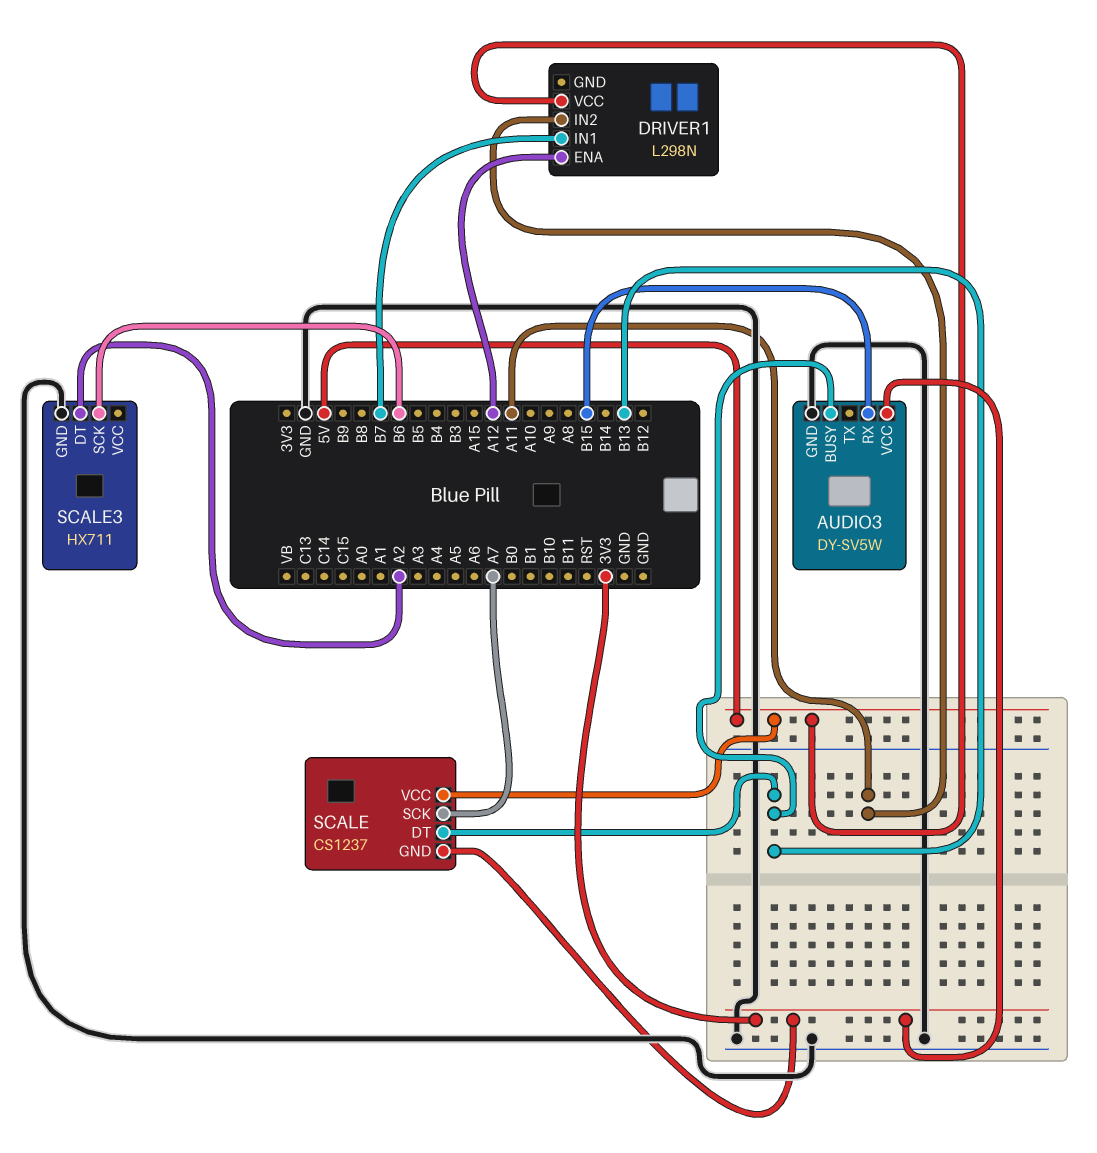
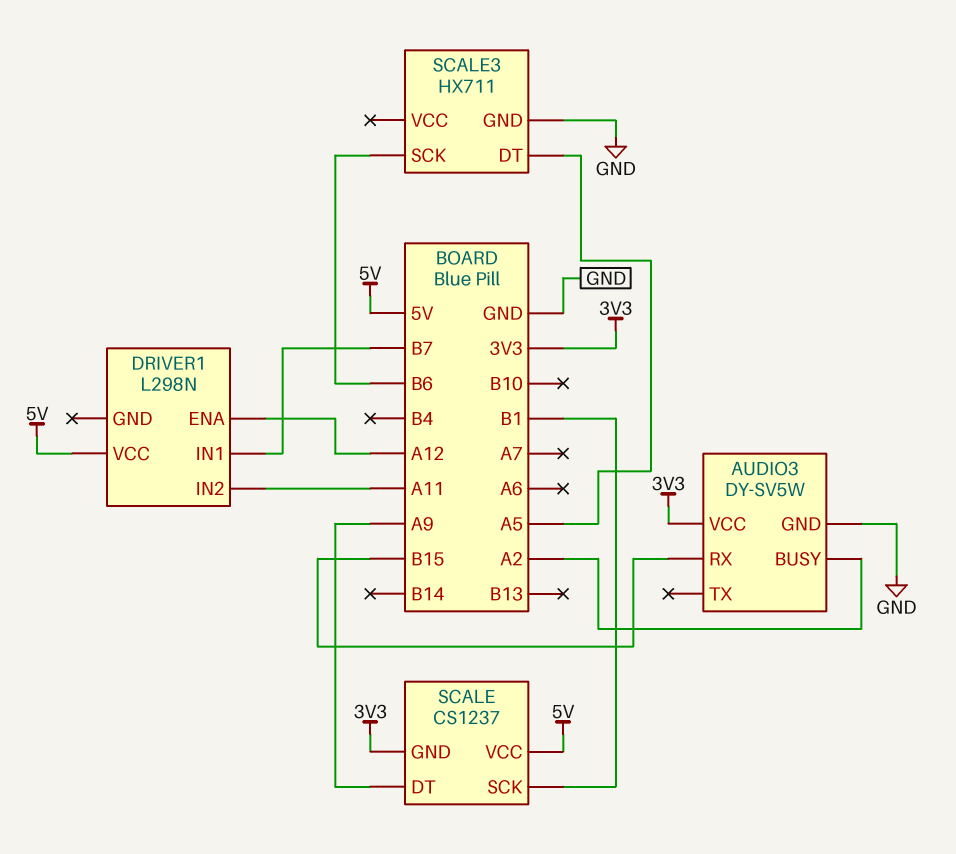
AUDIO3 pin BUSY: B13 -> A2
SCALE pin DT: B13 -> A9
SCALE pin SCK: A7 -> B1
SCALE3 pin DT: A2 -> A5

